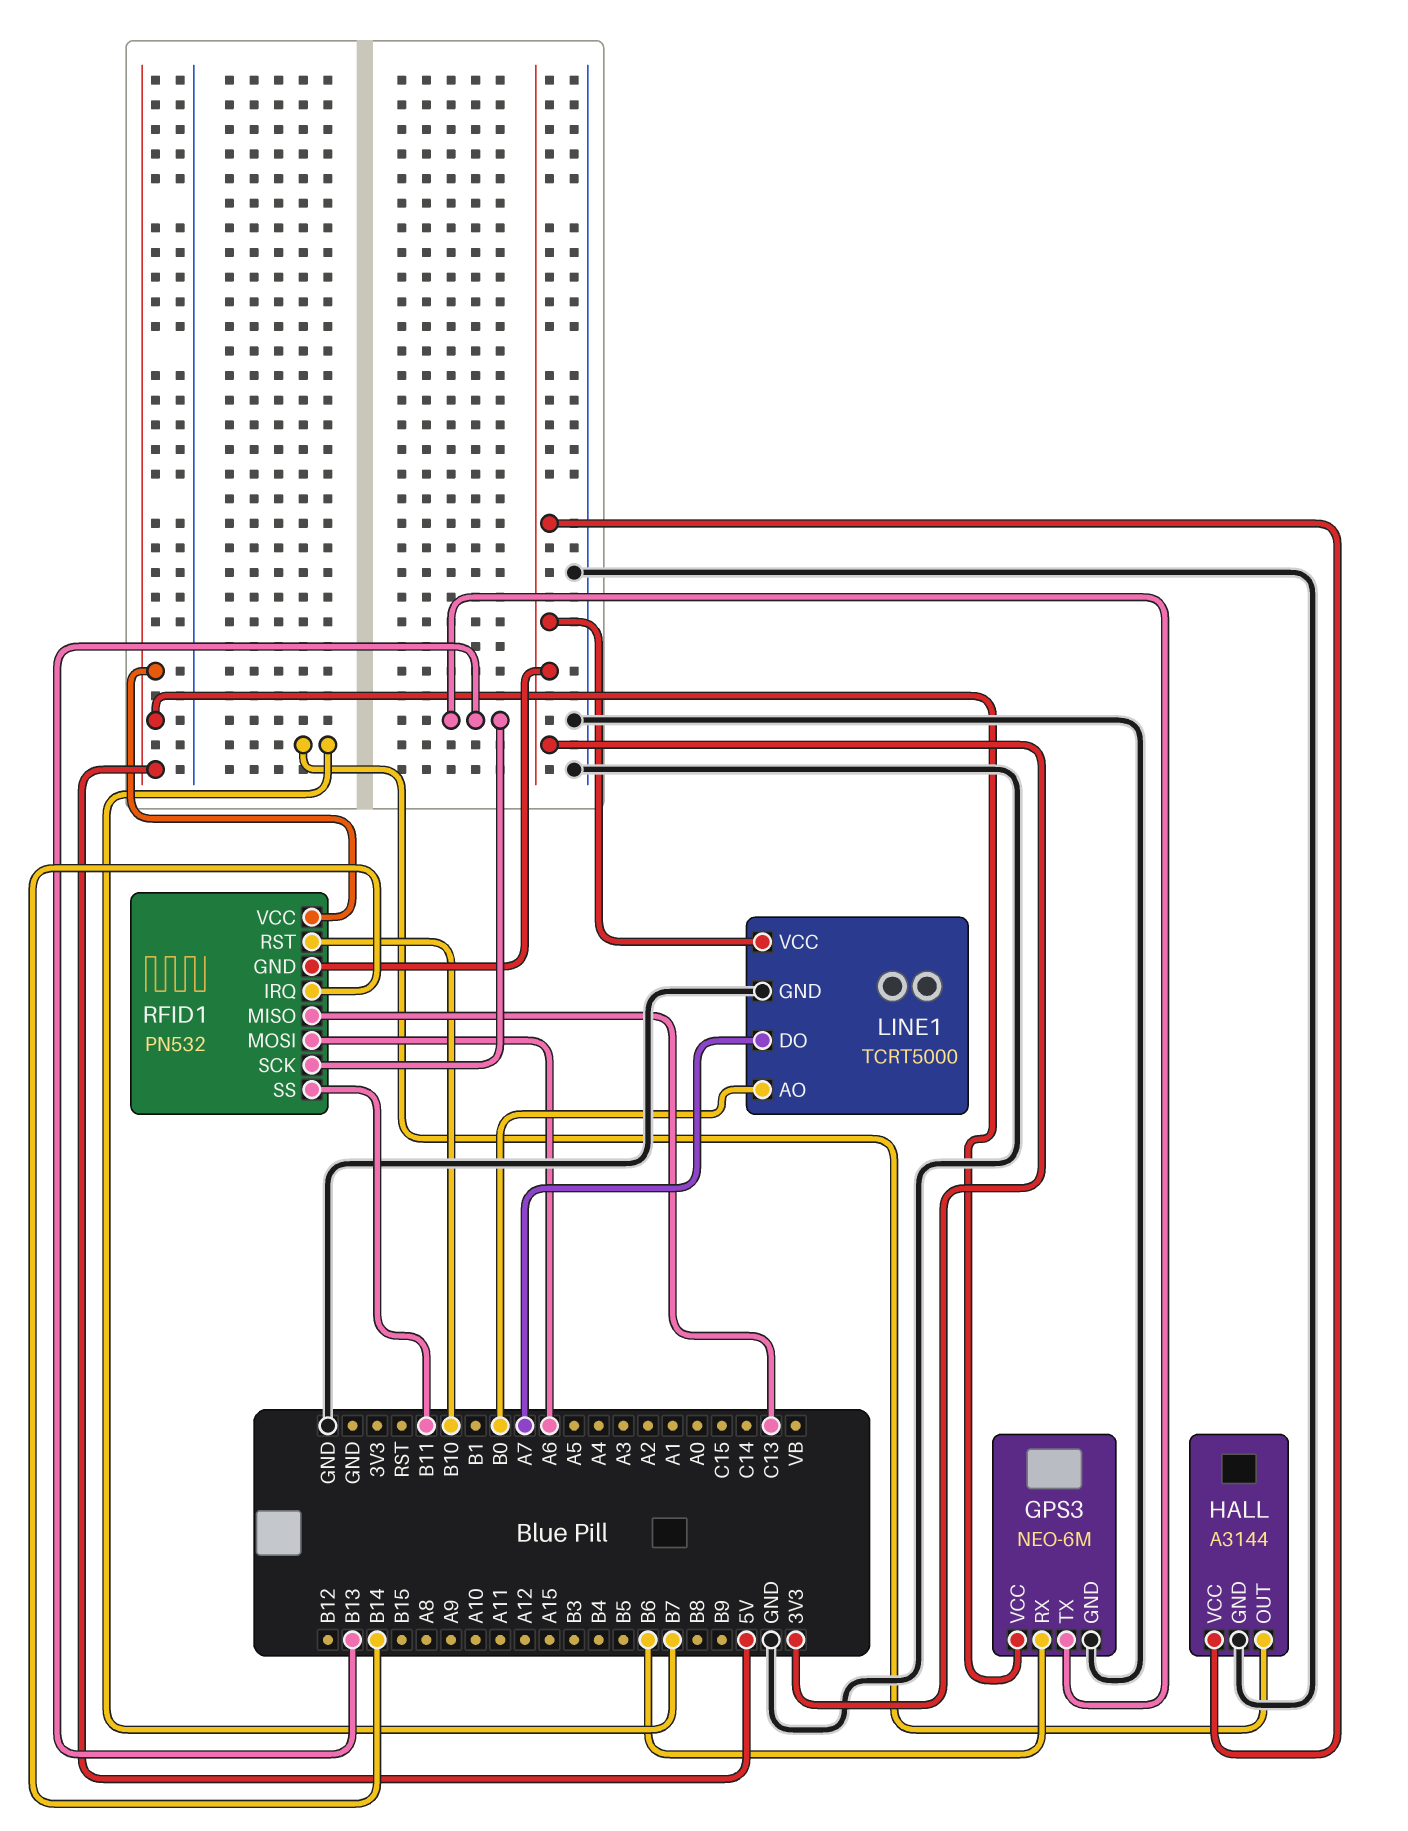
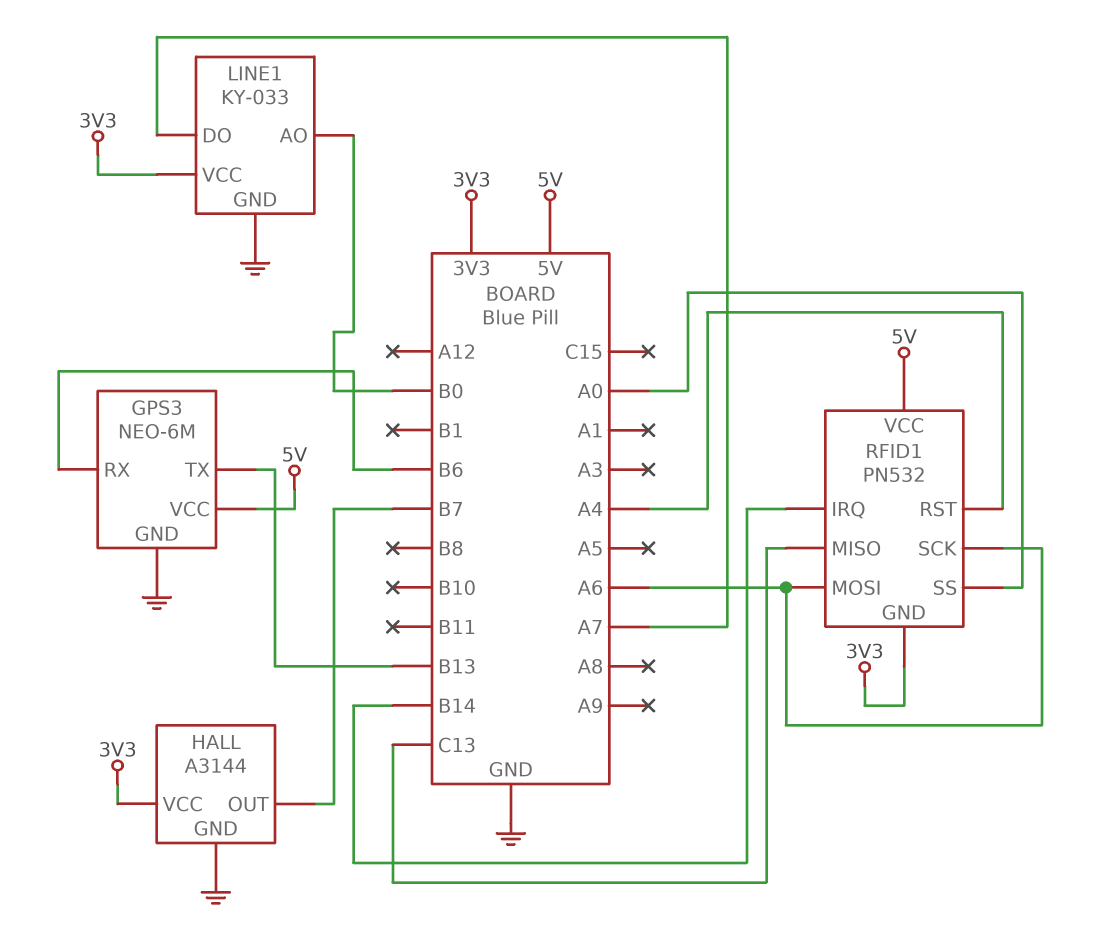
LINE1: TCRT5000 -> KY-033
RFID1 pin RST: B10 -> A4
RFID1 pin SCK: B13 -> A6
RFID1 pin SS: B11 -> A0

